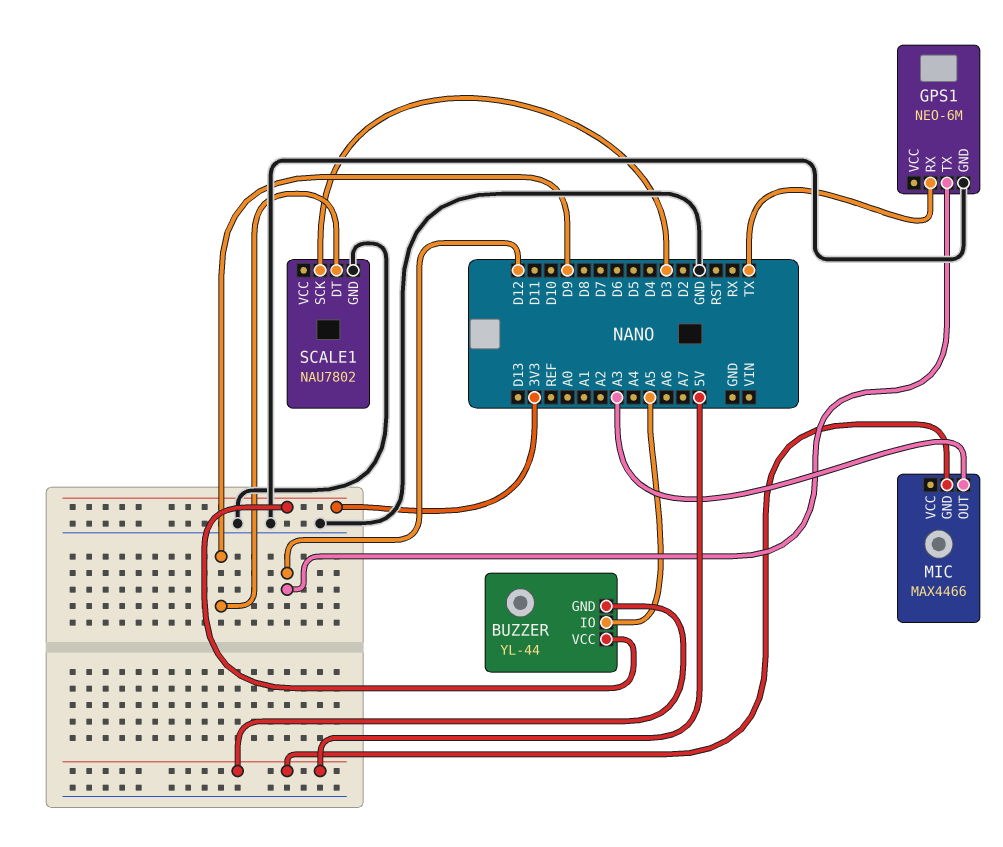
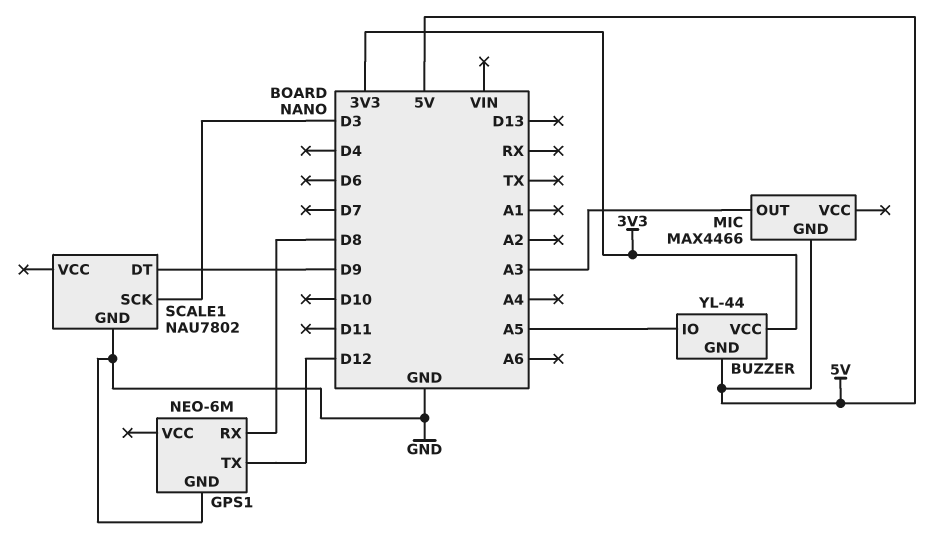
GPS1 pin RX: TX -> D8

